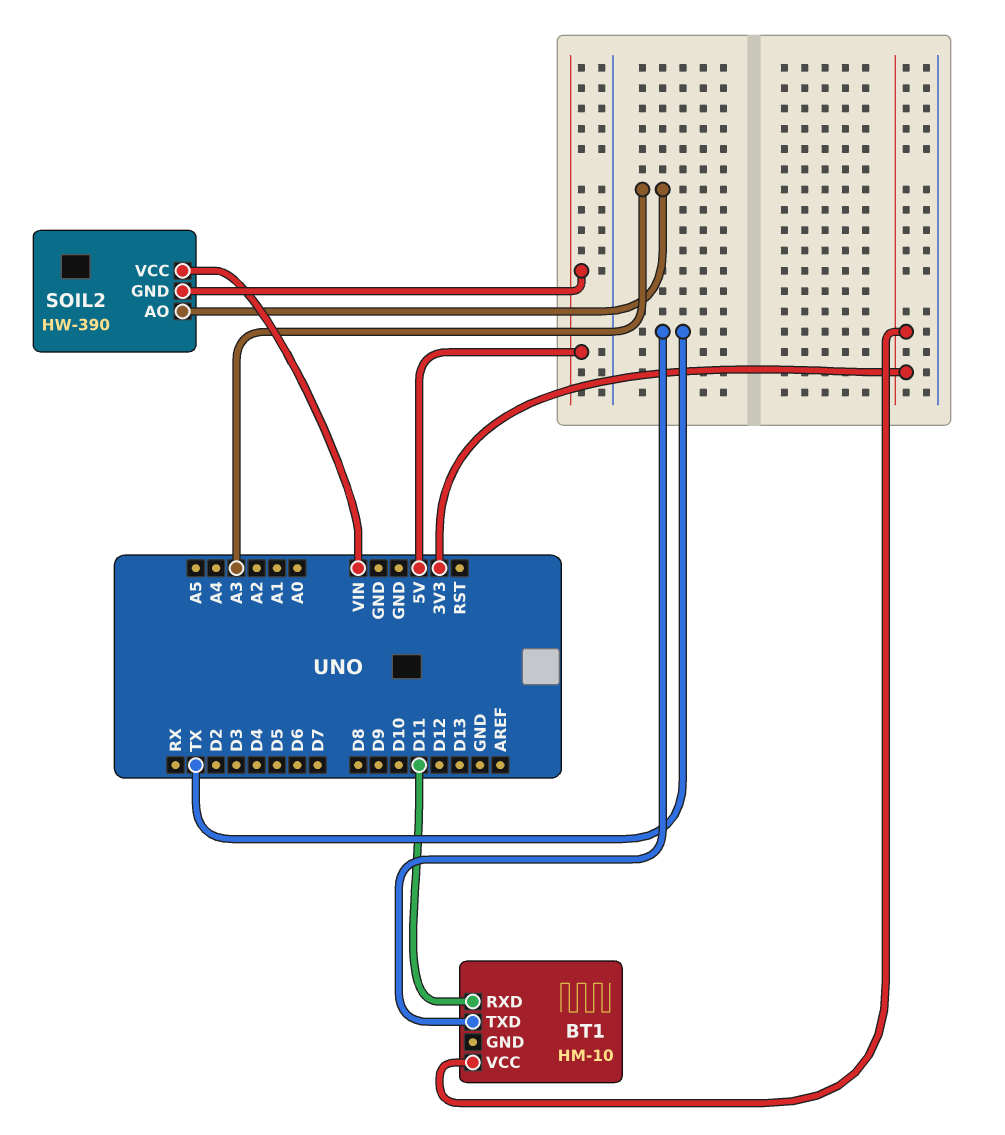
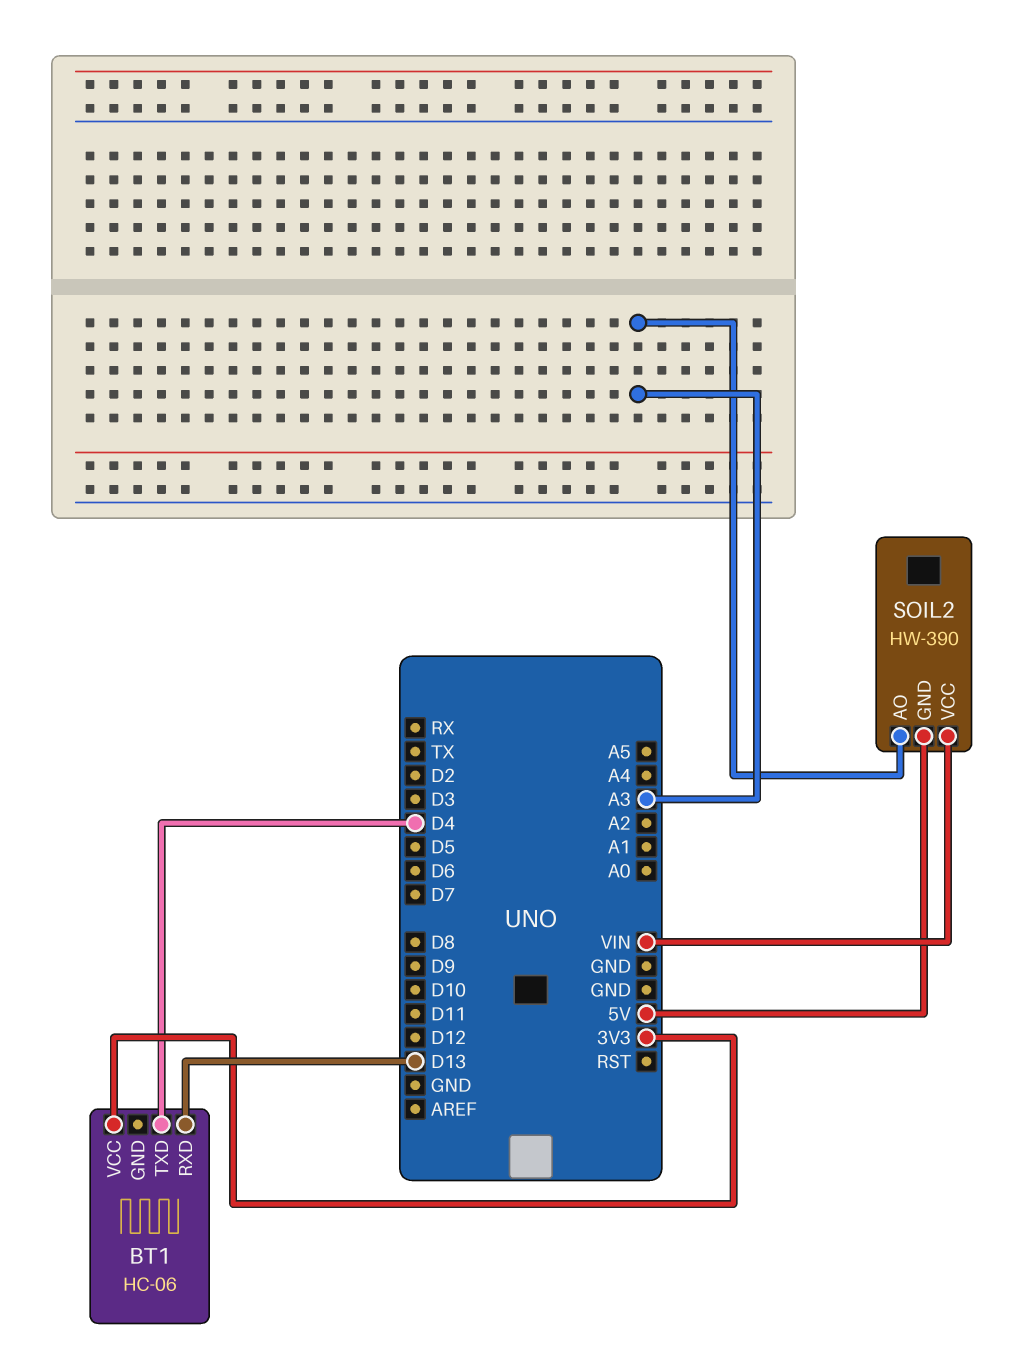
BT1: HM-10 -> HC-06
BT1 pin RXD: D11 -> D13
BT1 pin TXD: TX -> D4

